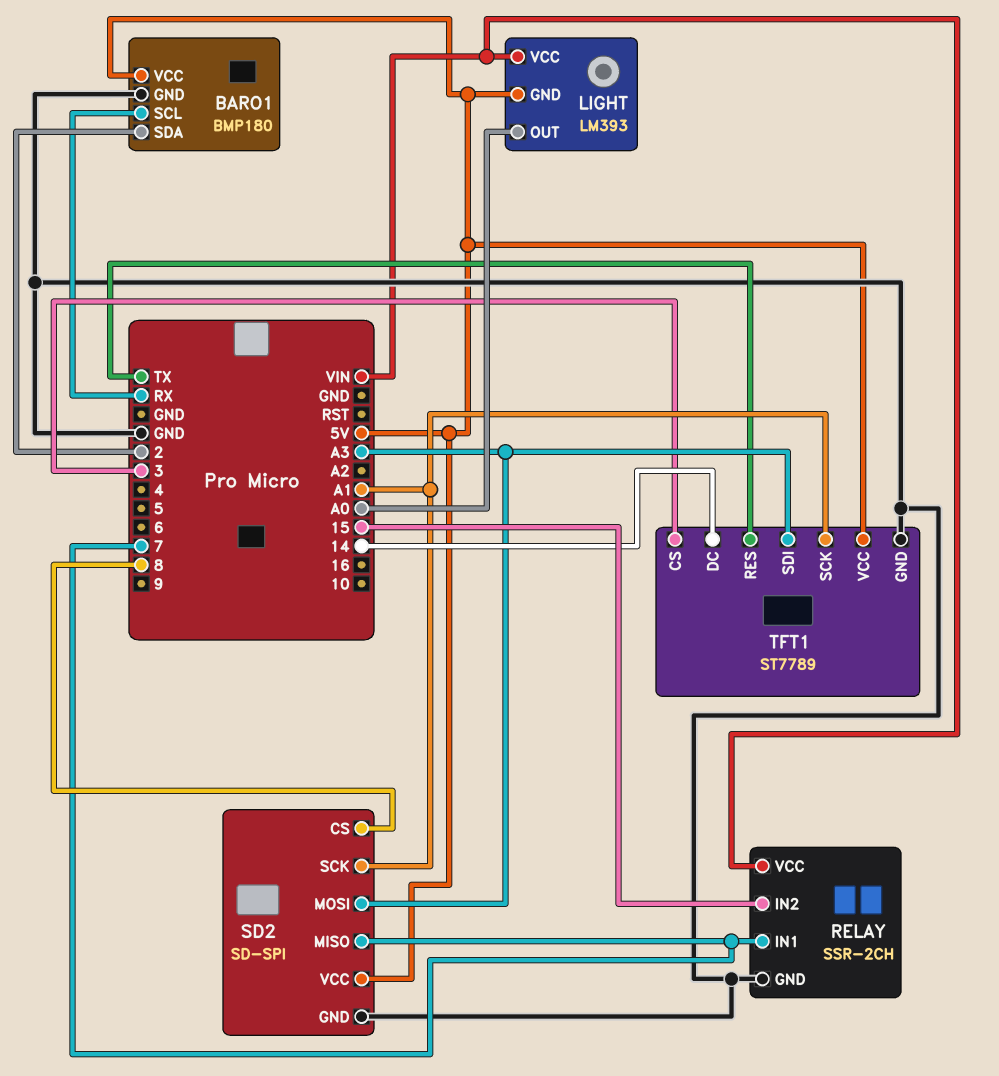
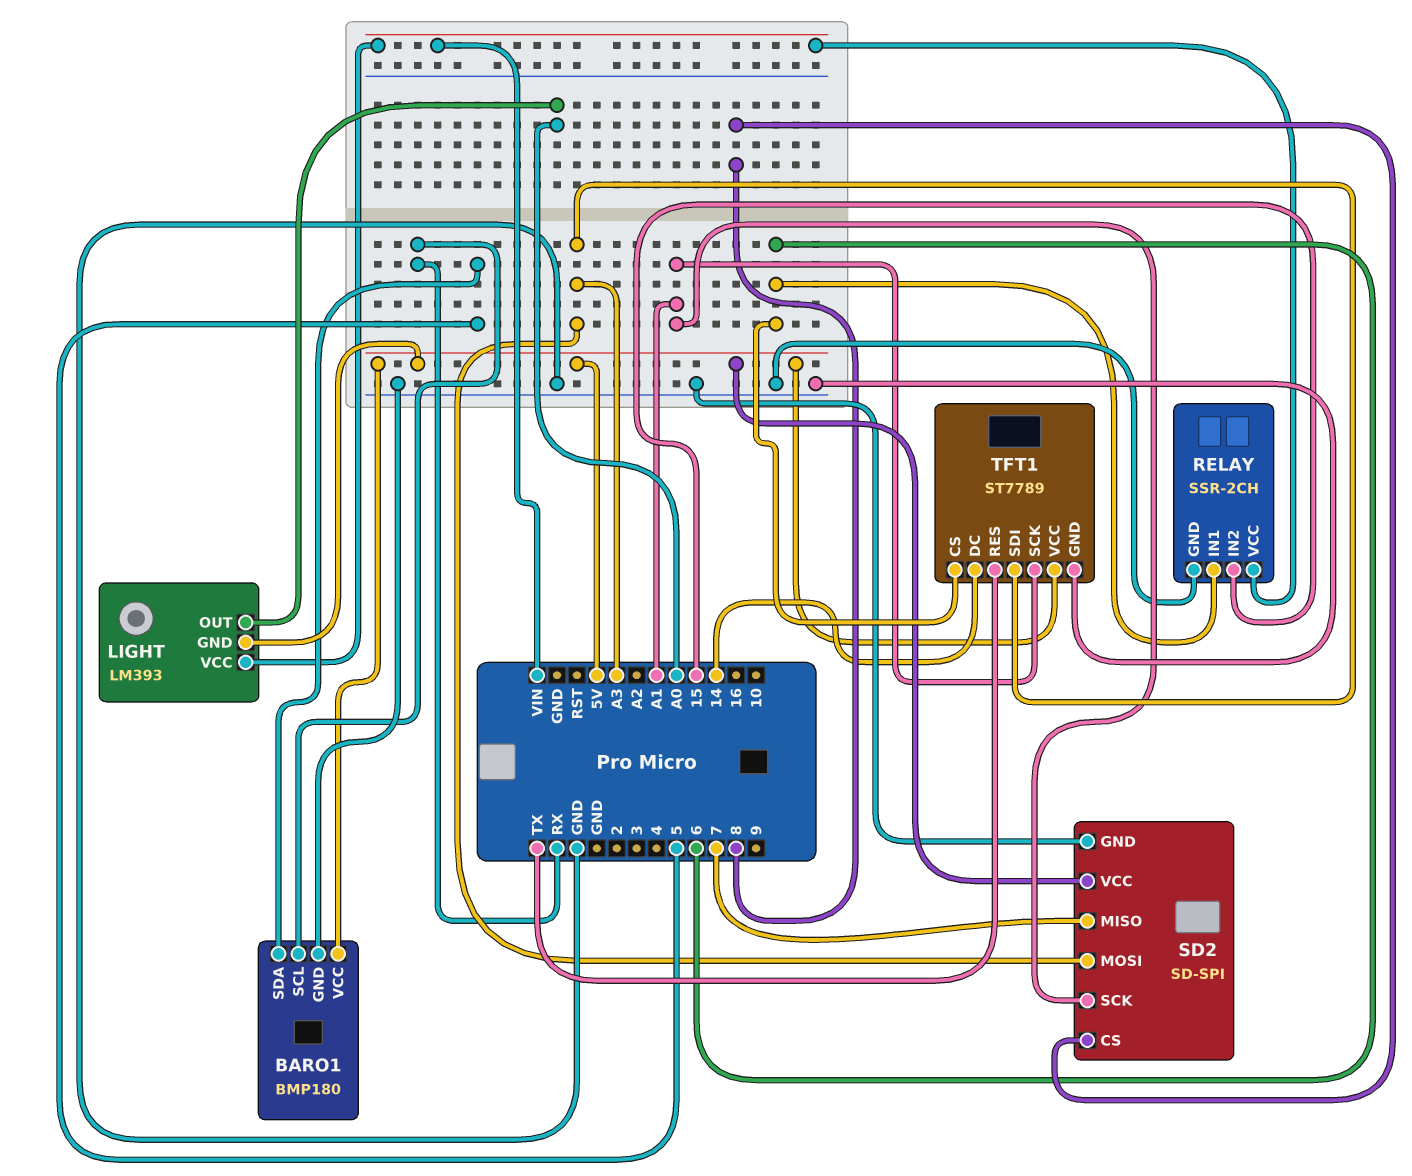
BARO1 pin SDA: 2 -> 5
RELAY pin IN1: 7 -> 6
TFT1 pin CS: 3 -> 6

